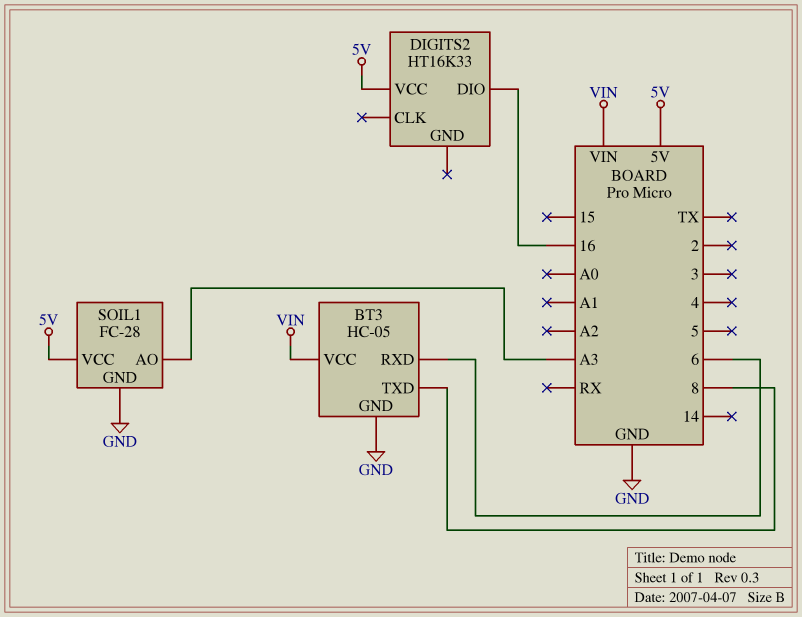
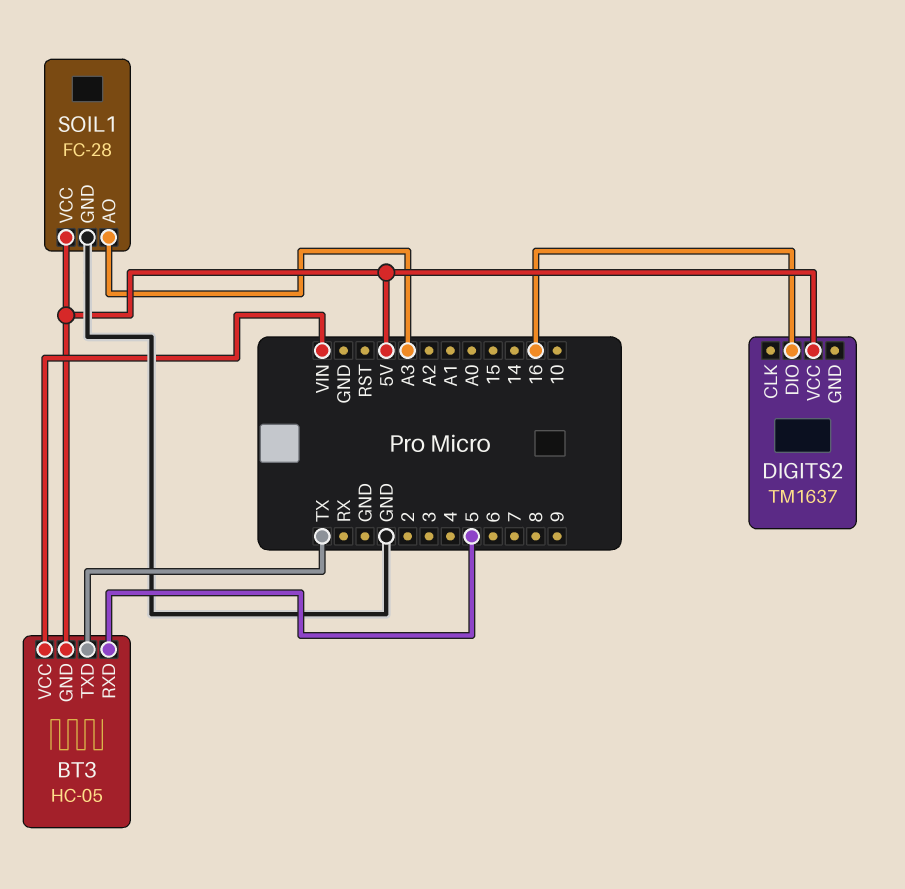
BT3 pin GND: GND -> 5V
BT3 pin RXD: 6 -> 5
BT3 pin TXD: 8 -> TX
DIGITS2: HT16K33 -> TM1637

